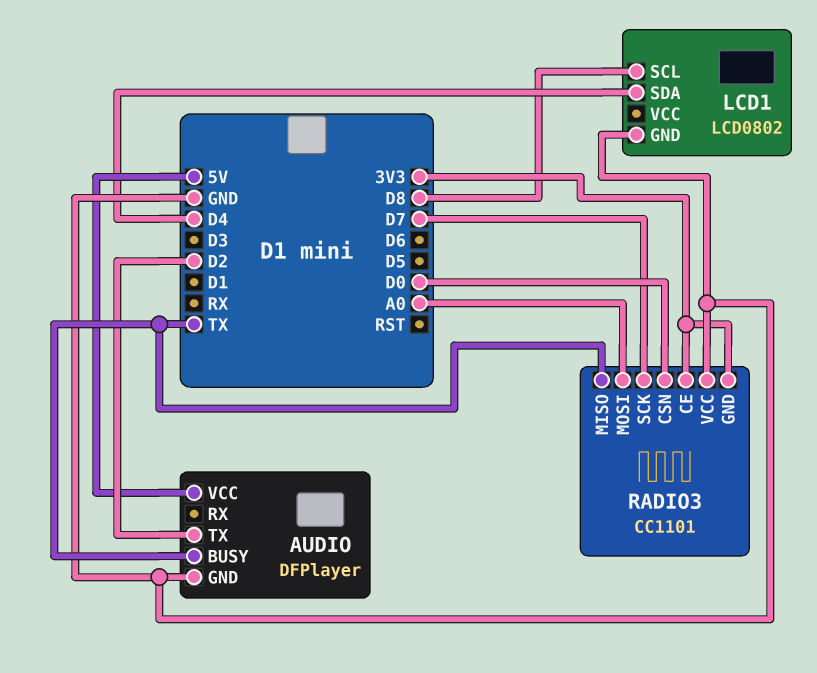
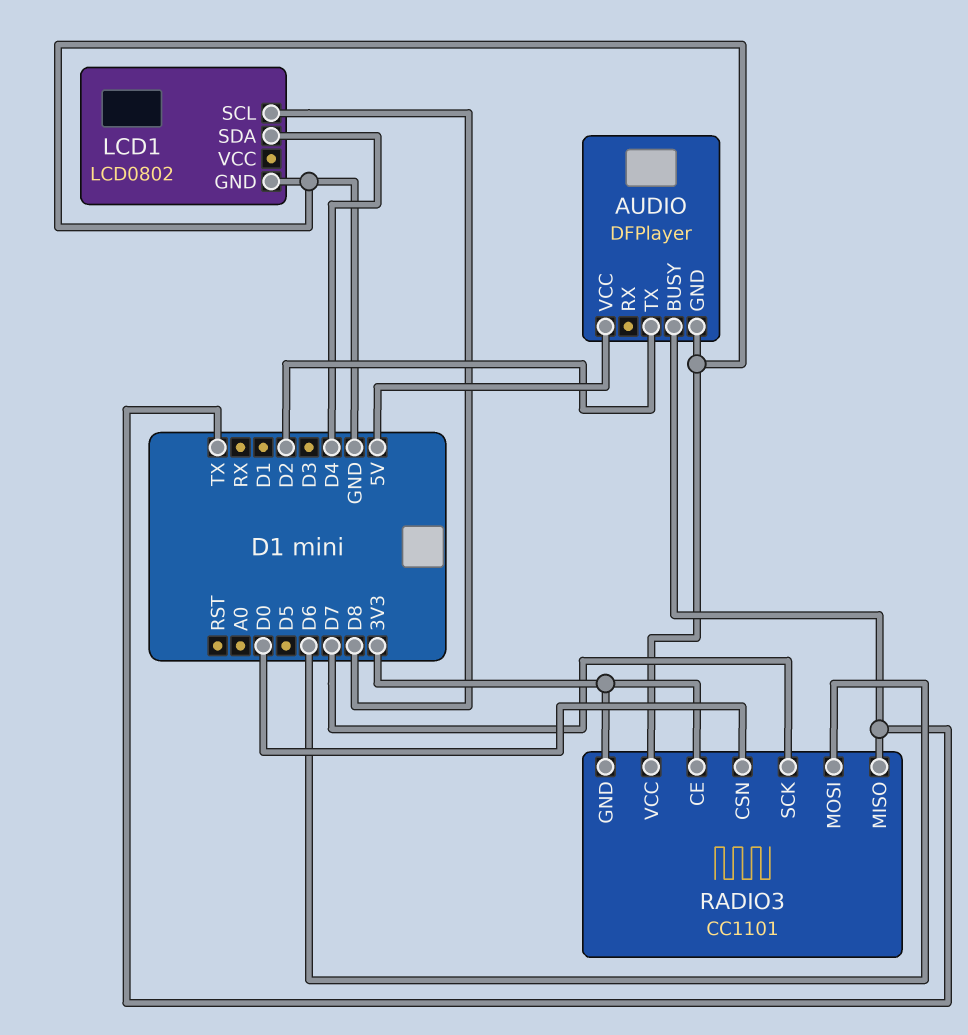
RADIO3 pin MOSI: A0 -> D6

